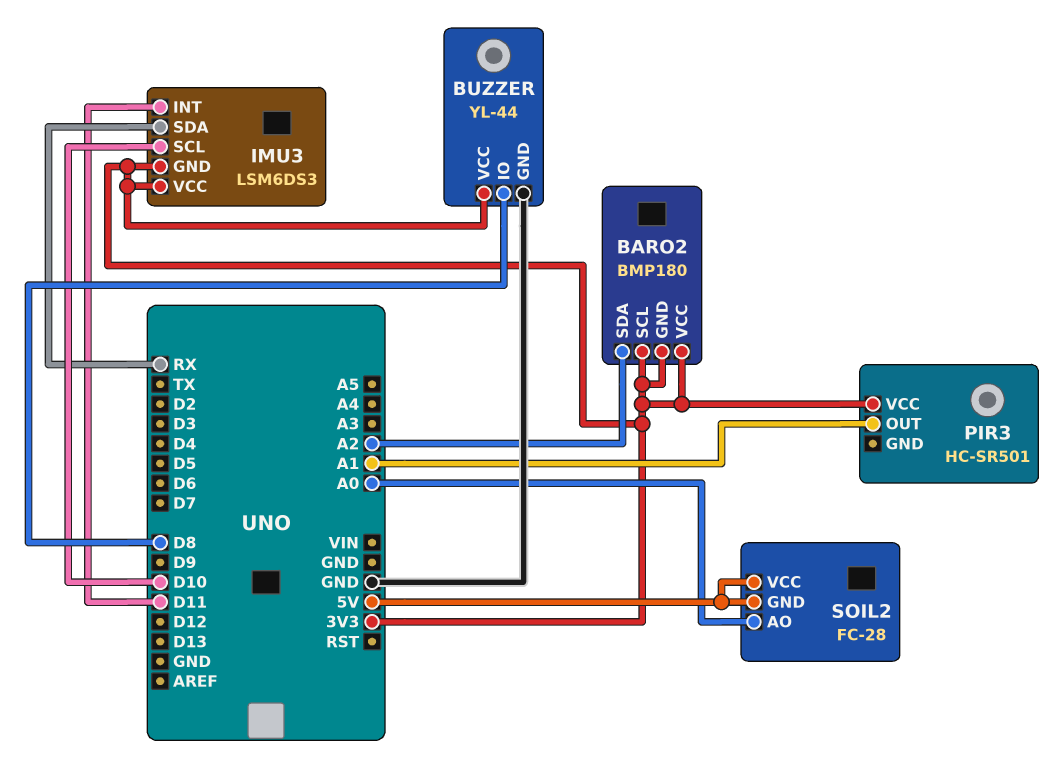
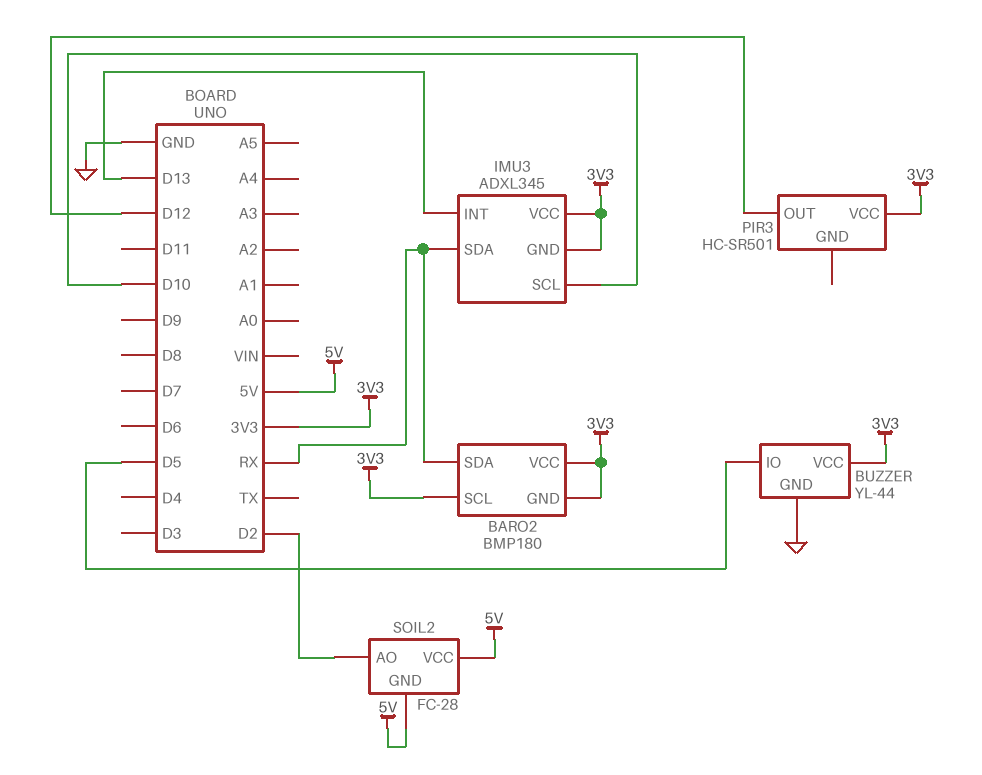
BARO2 pin SDA: A2 -> RX
BUZZER pin IO: D8 -> D5
IMU3: LSM6DS3 -> ADXL345
IMU3 pin INT: D11 -> D13
PIR3 pin OUT: A1 -> D12
SOIL2 pin AO: A0 -> D2

